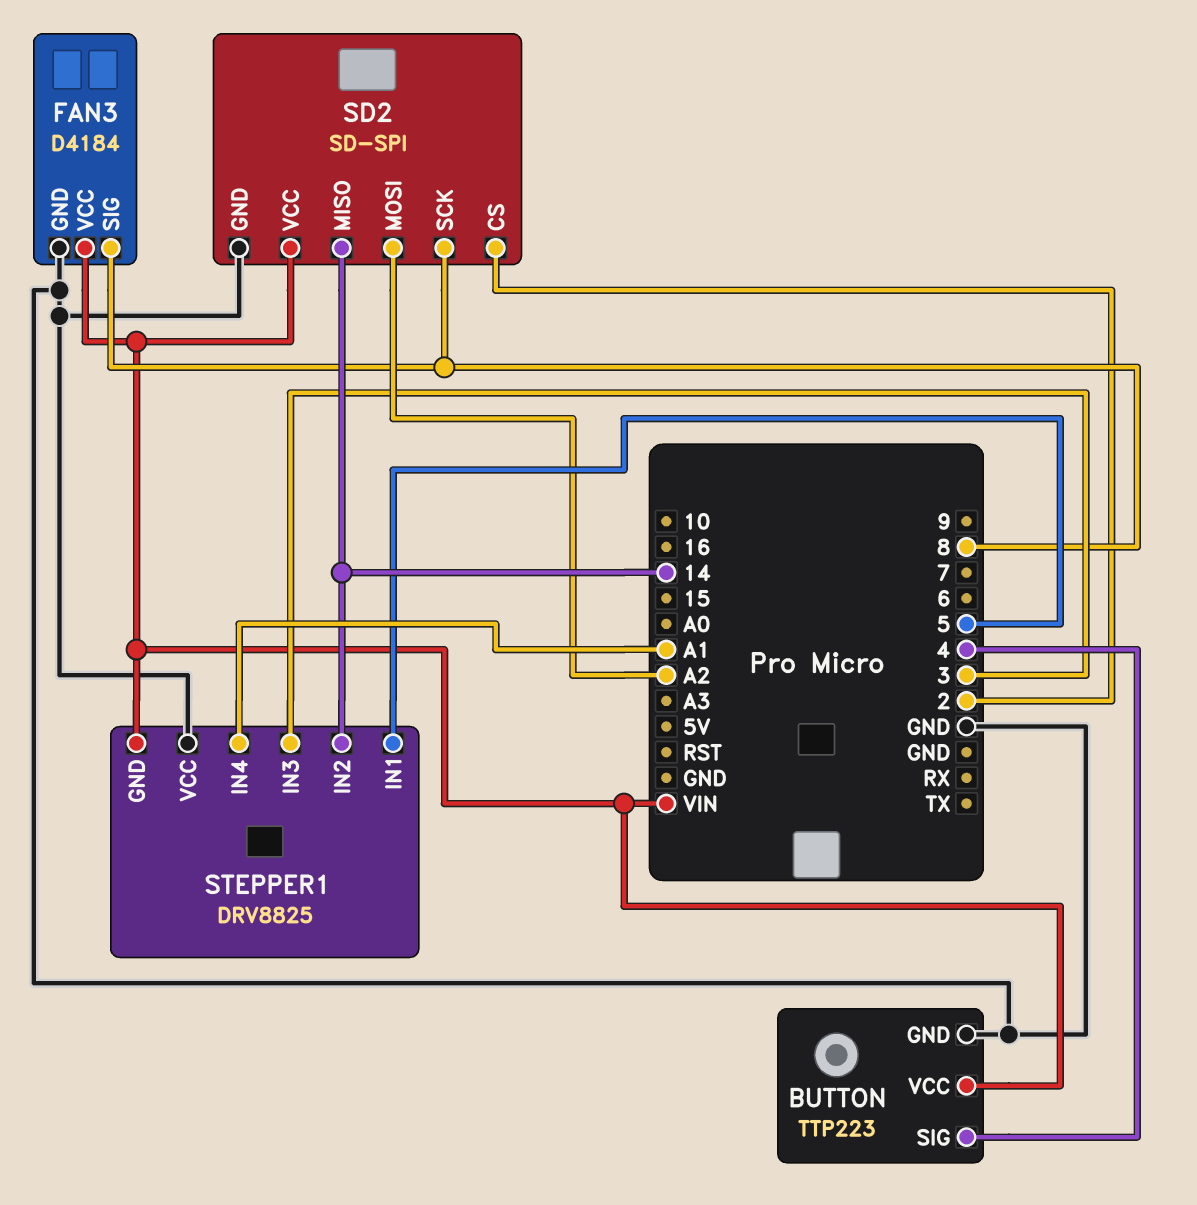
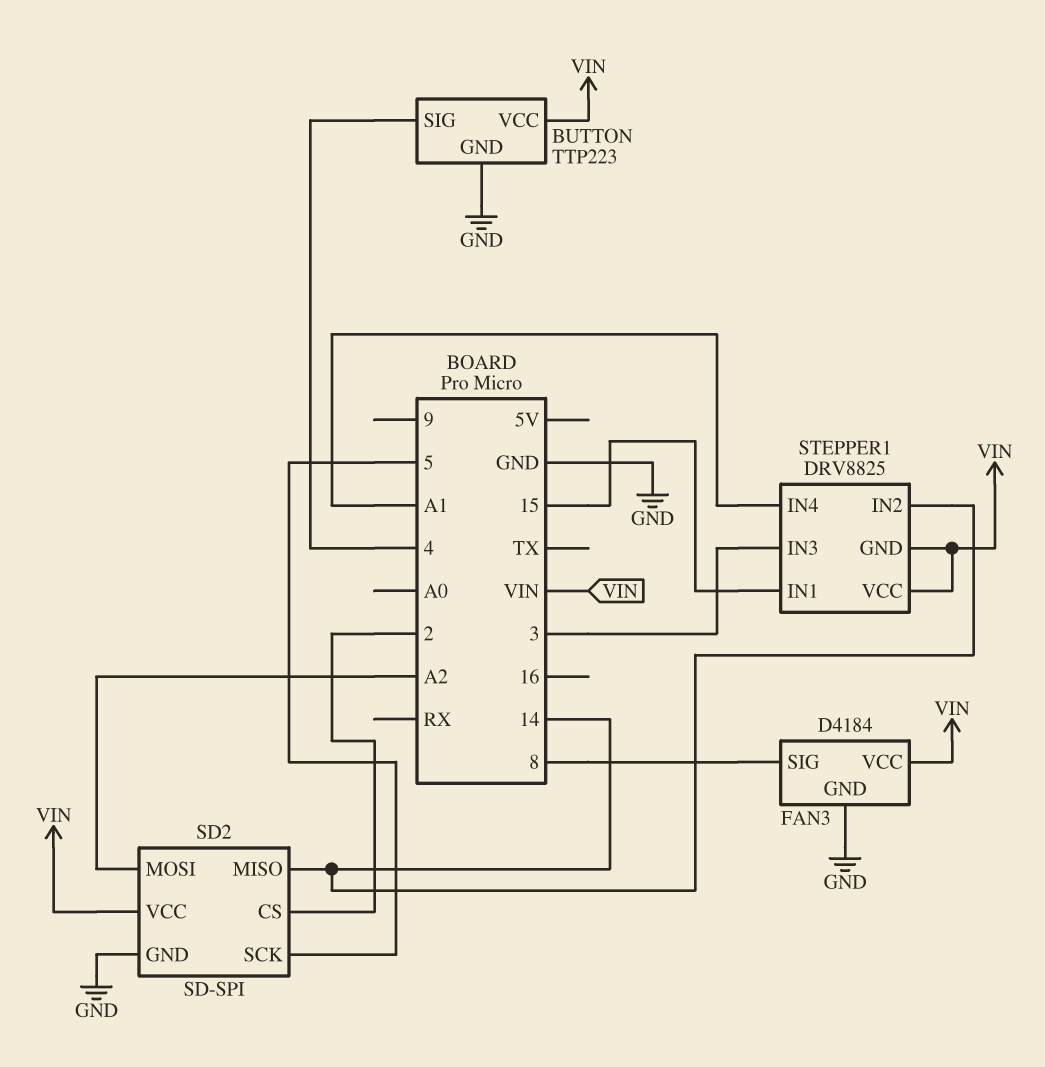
SD2 pin SCK: 8 -> 5
STEPPER1 pin IN1: 5 -> 15
STEPPER1 pin VCC: GND -> VIN

